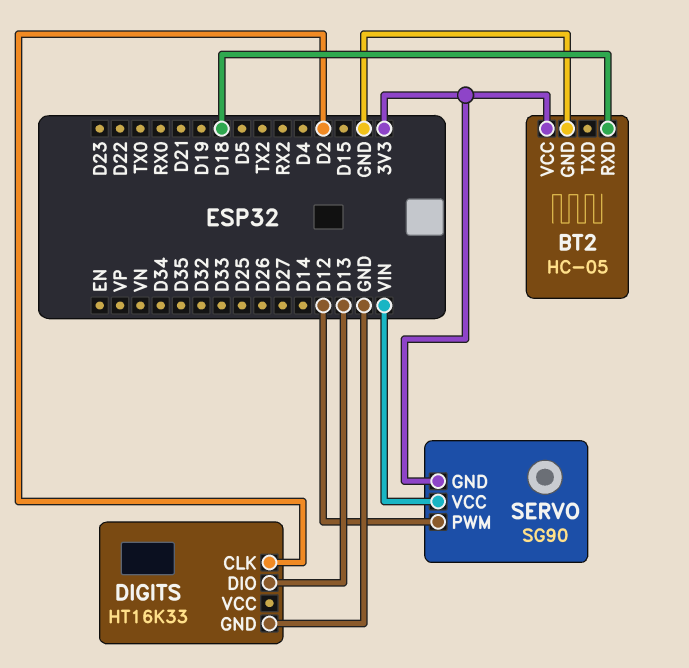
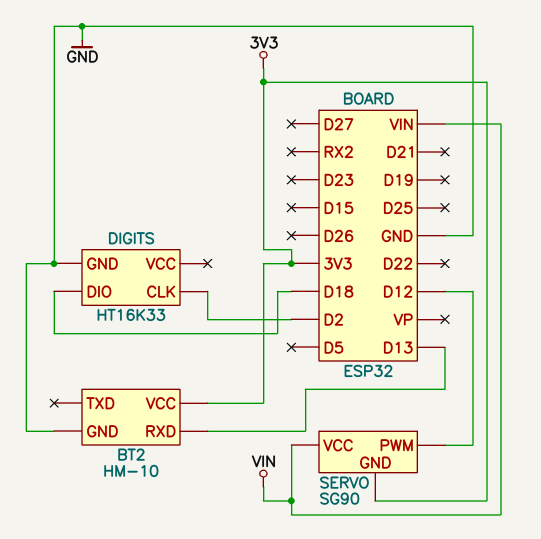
BT2: HC-05 -> HM-10
BT2 pin RXD: D18 -> D13
DIGITS pin DIO: D13 -> D18

